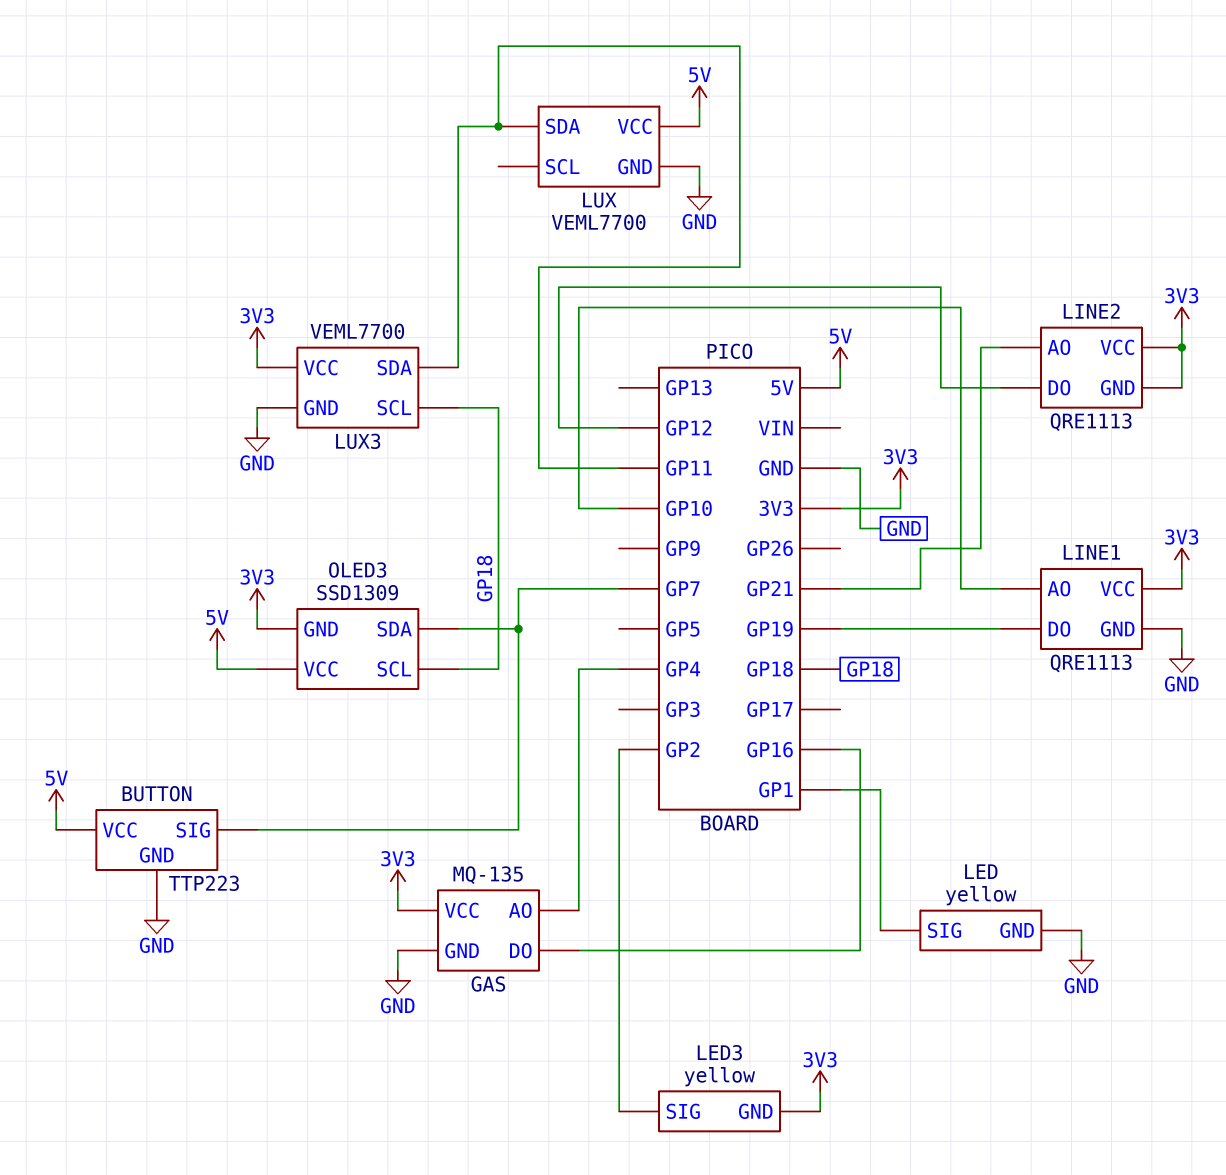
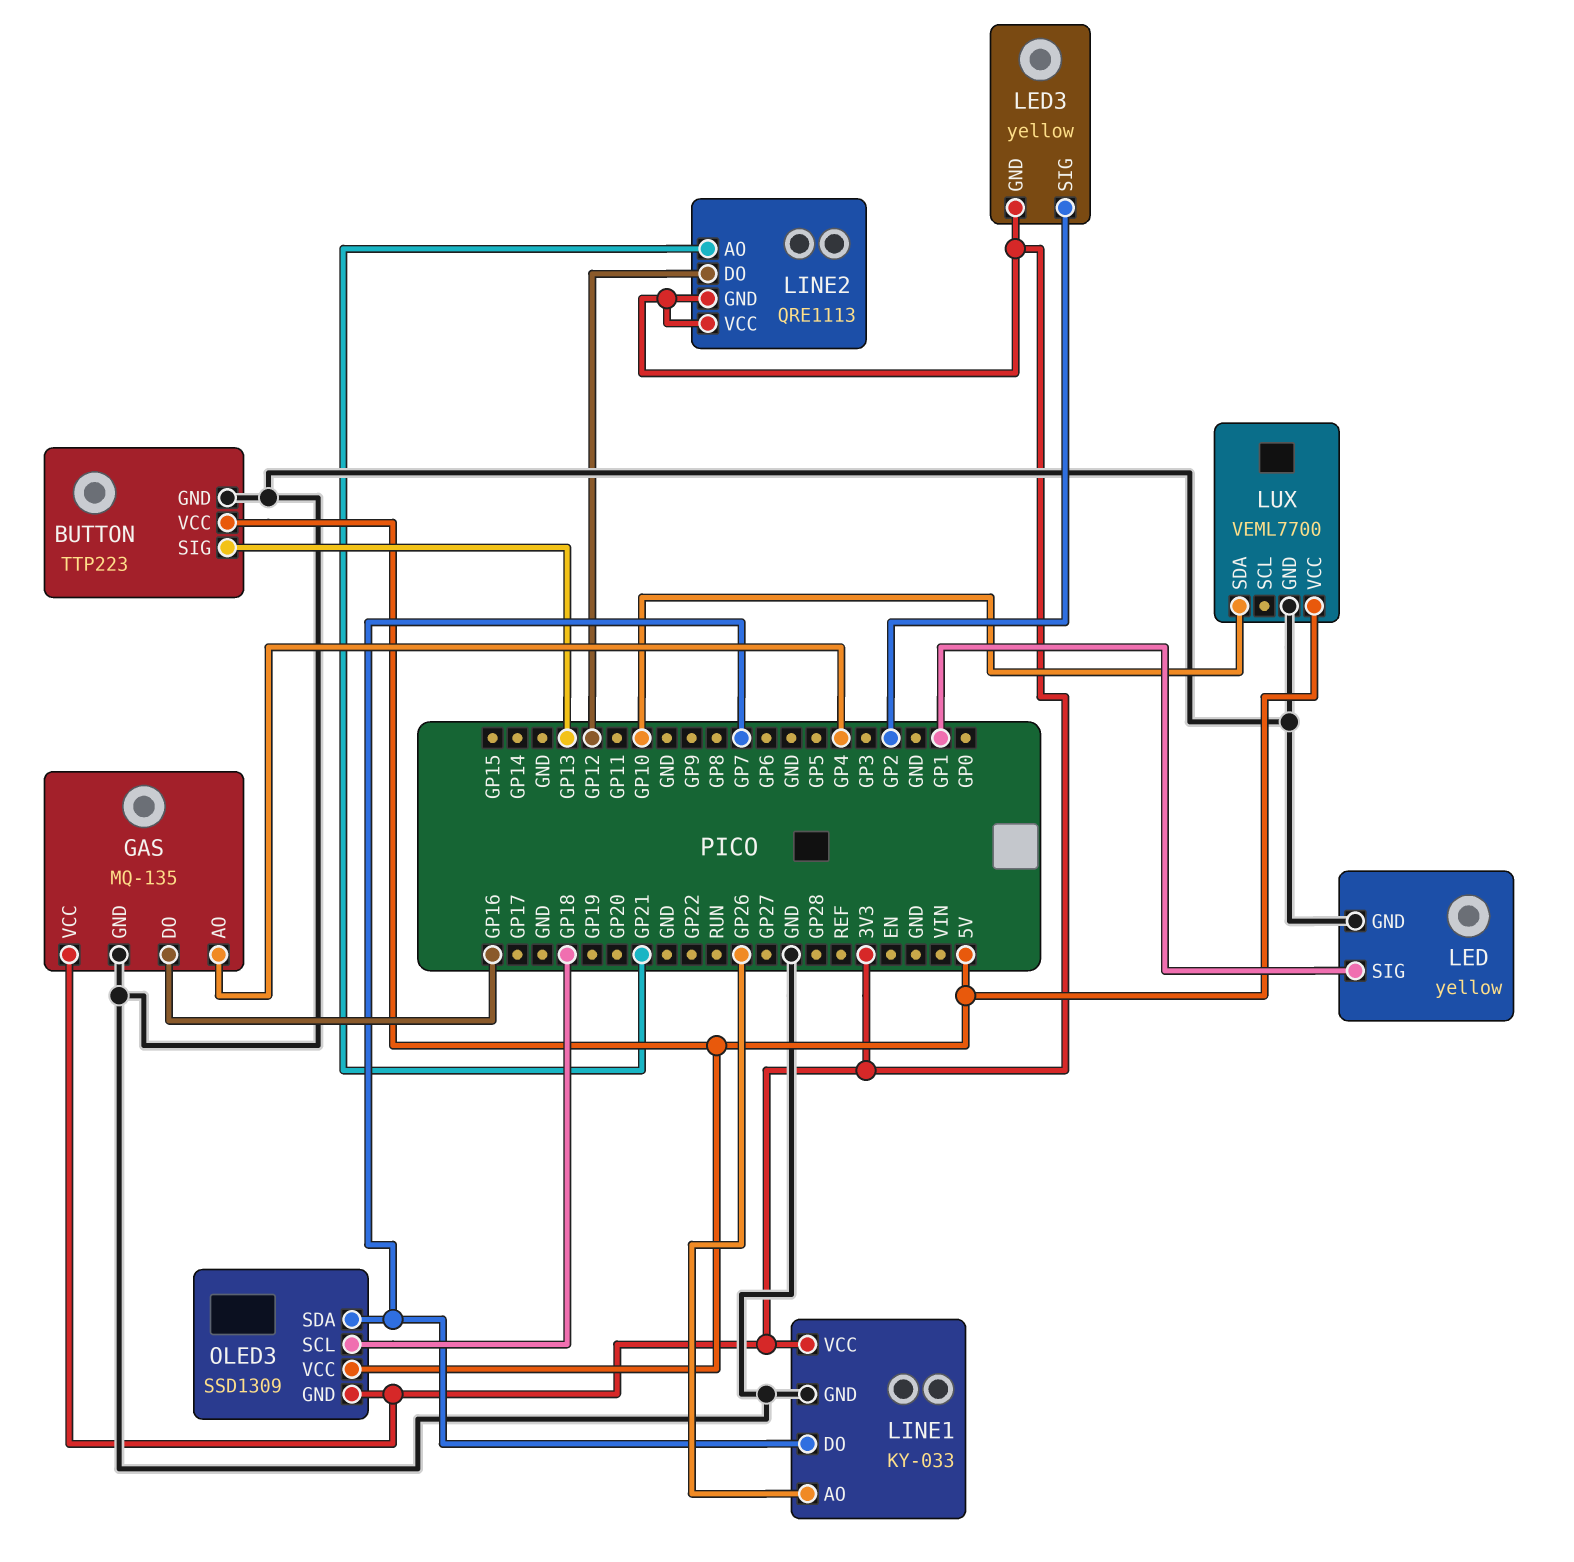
BUTTON pin SIG: GP7 -> GP13
LINE1: QRE1113 -> KY-033
LINE1 pin AO: GP10 -> GP26
LINE1 pin DO: GP19 -> GP7
LUX pin SDA: GP11 -> GP10
LUX3: VEML7700 -> none
LUX3 pin GND: GND -> none
LUX3 pin SCL: GP18 -> none
LUX3 pin SDA: GP11 -> none
LUX3 pin VCC: 3V3 -> none

